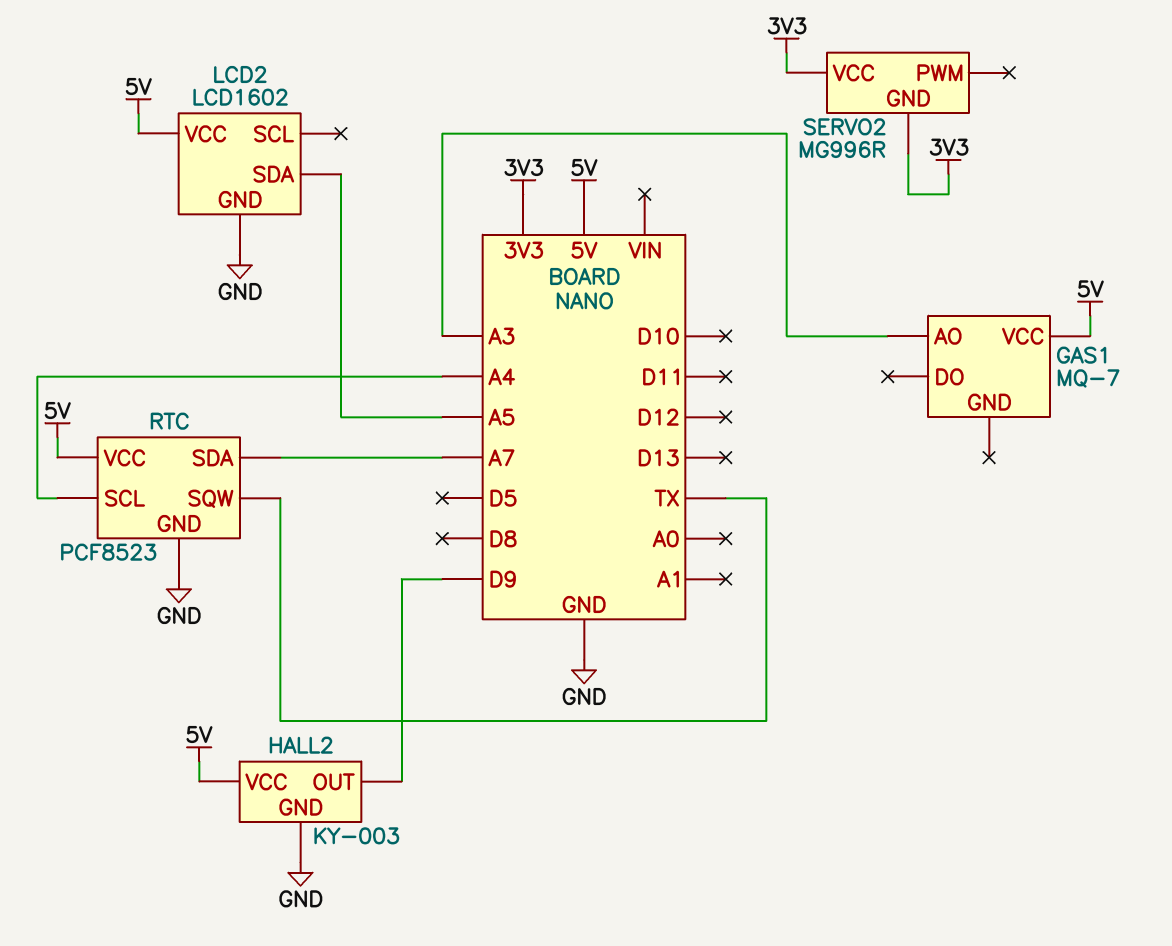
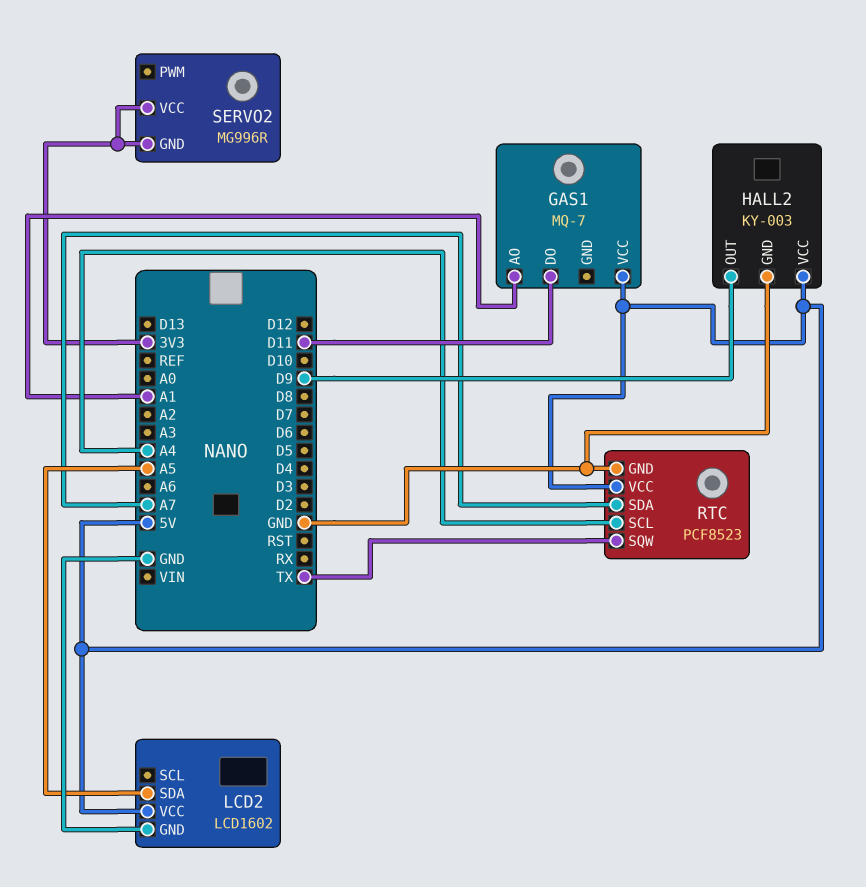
GAS1 pin AO: A3 -> A1
GAS1 pin DO: none -> D11

